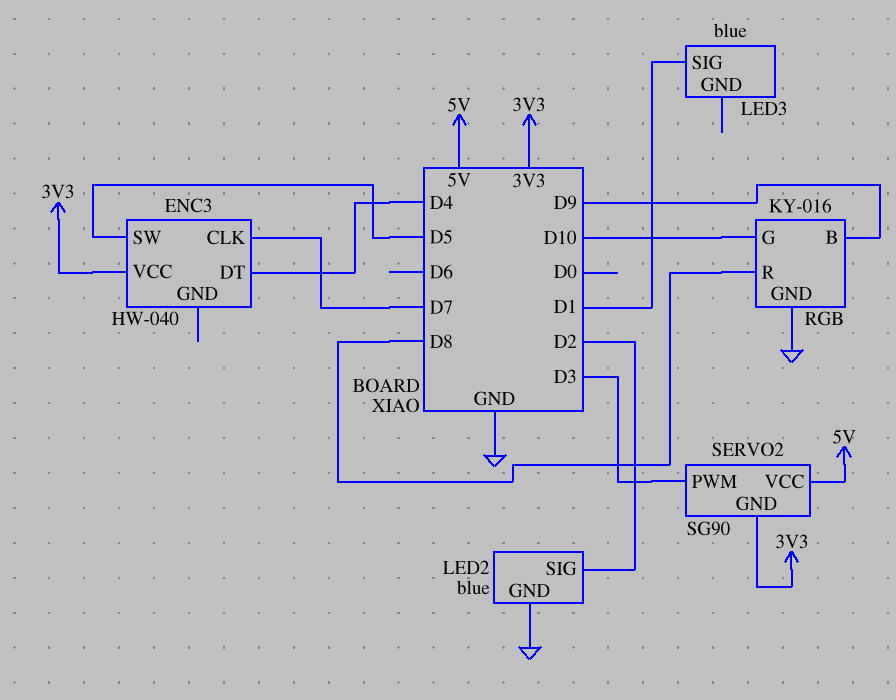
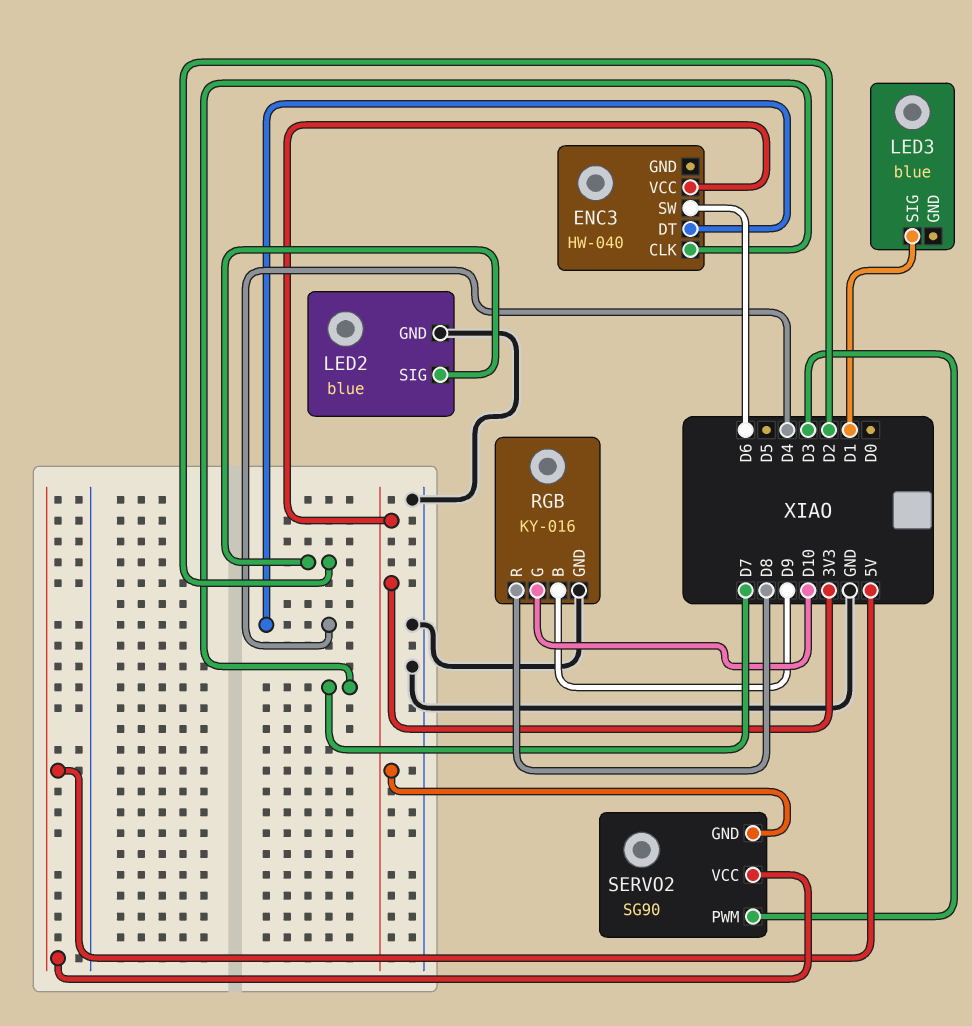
ENC3 pin SW: D5 -> D6

